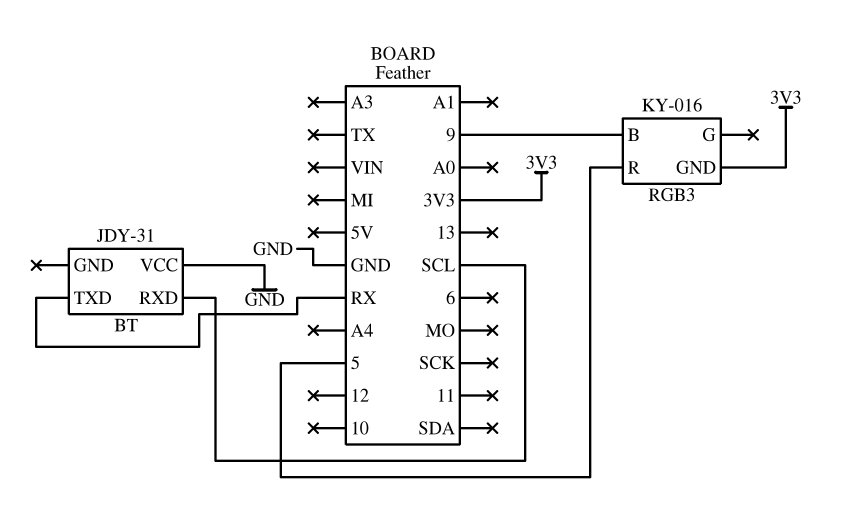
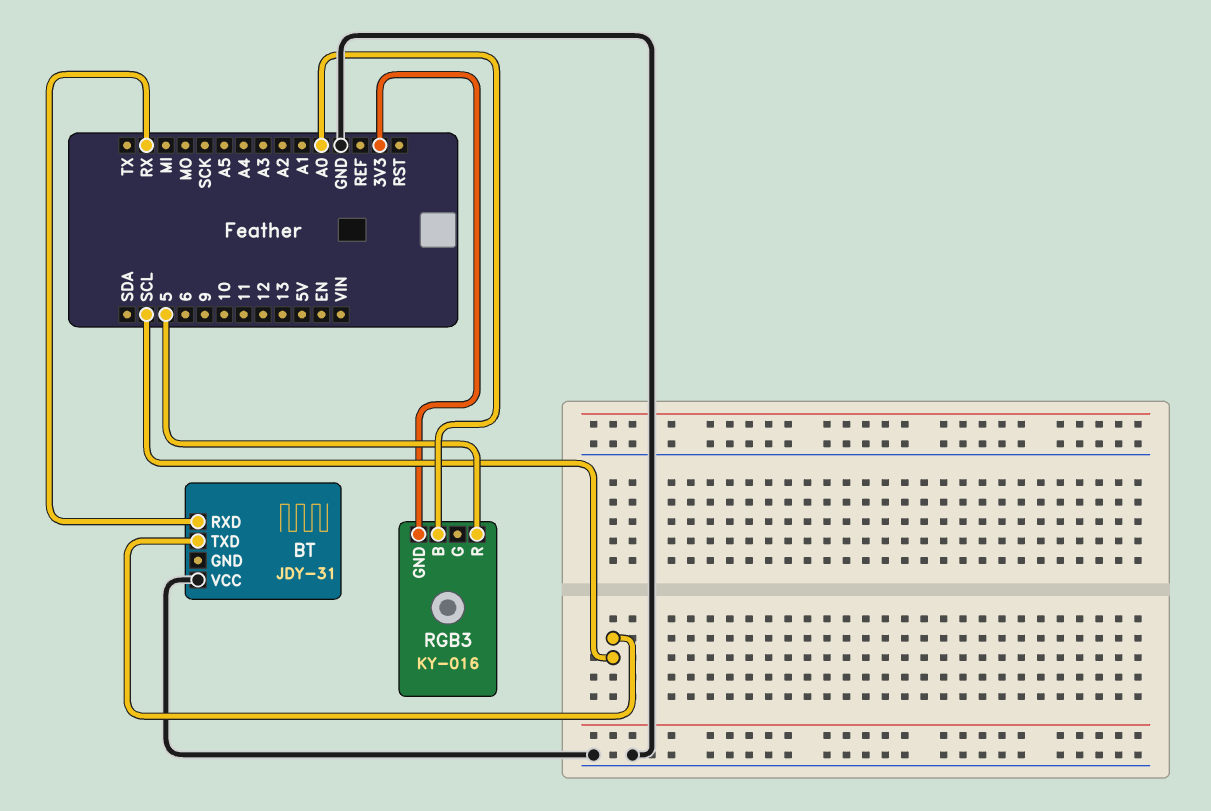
BT pin RXD: SCL -> RX
BT pin TXD: RX -> SCL
RGB3 pin B: 9 -> A0

